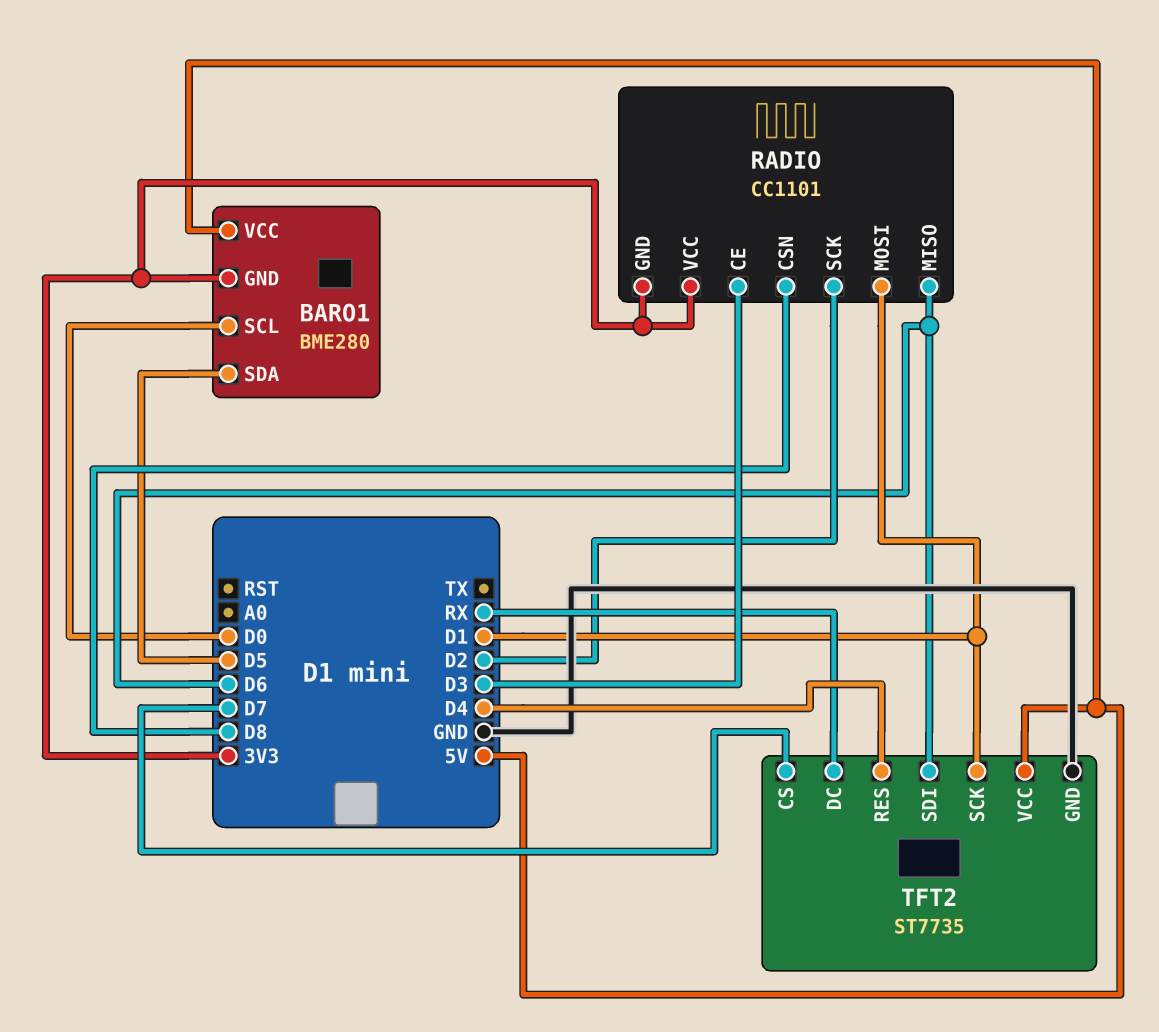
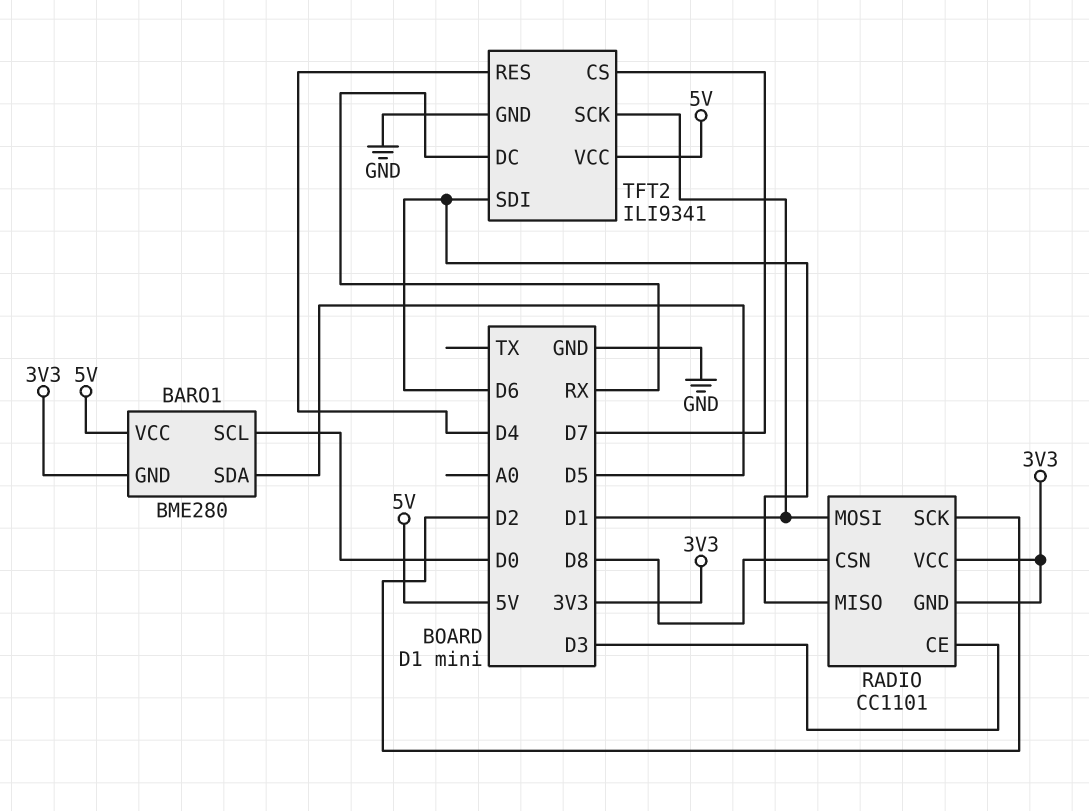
TFT2: ST7735 -> ILI9341

